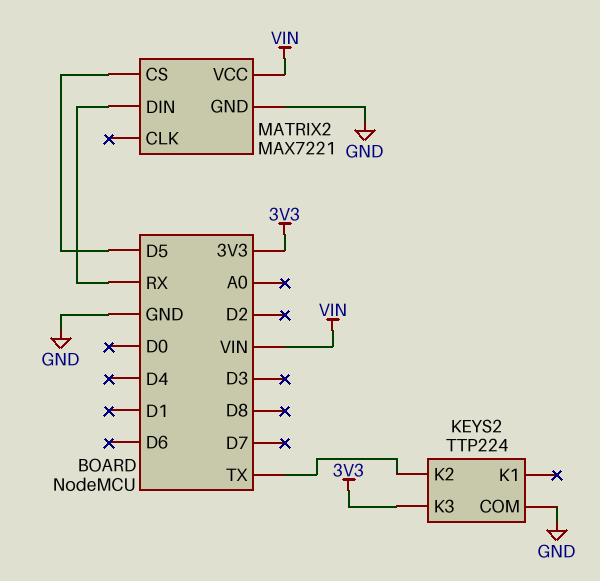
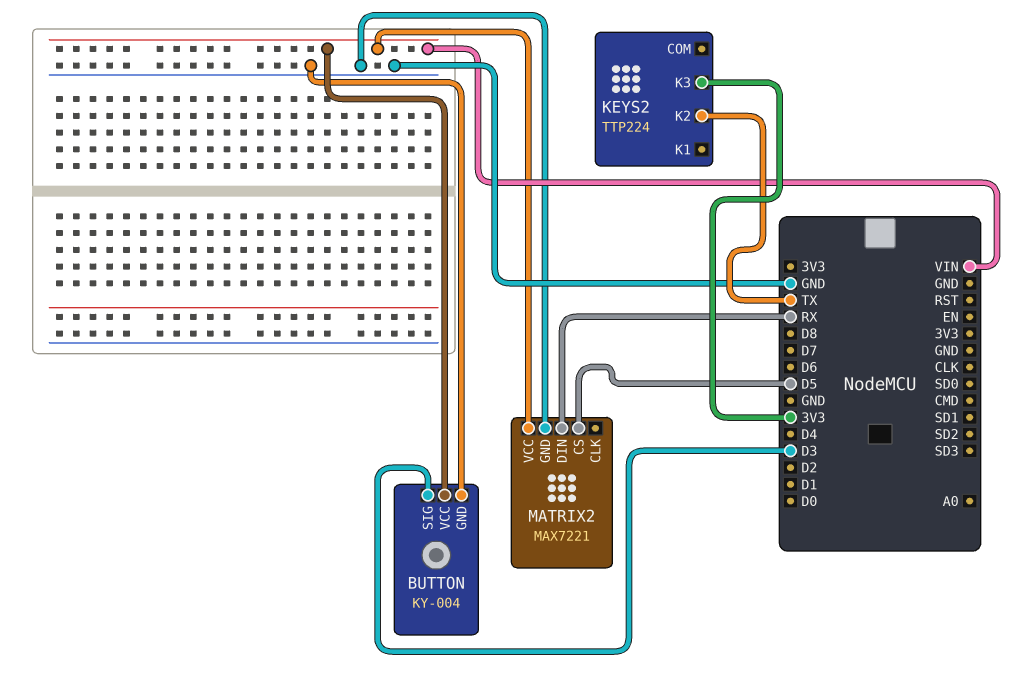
BUTTON: none -> KY-004
BUTTON pin GND: none -> GND
BUTTON pin SIG: none -> D3
BUTTON pin VCC: none -> VIN
KEYS2 pin COM: GND -> none

